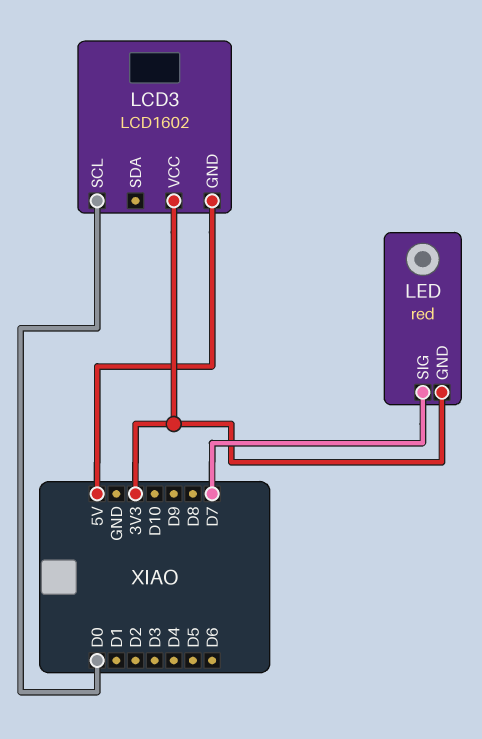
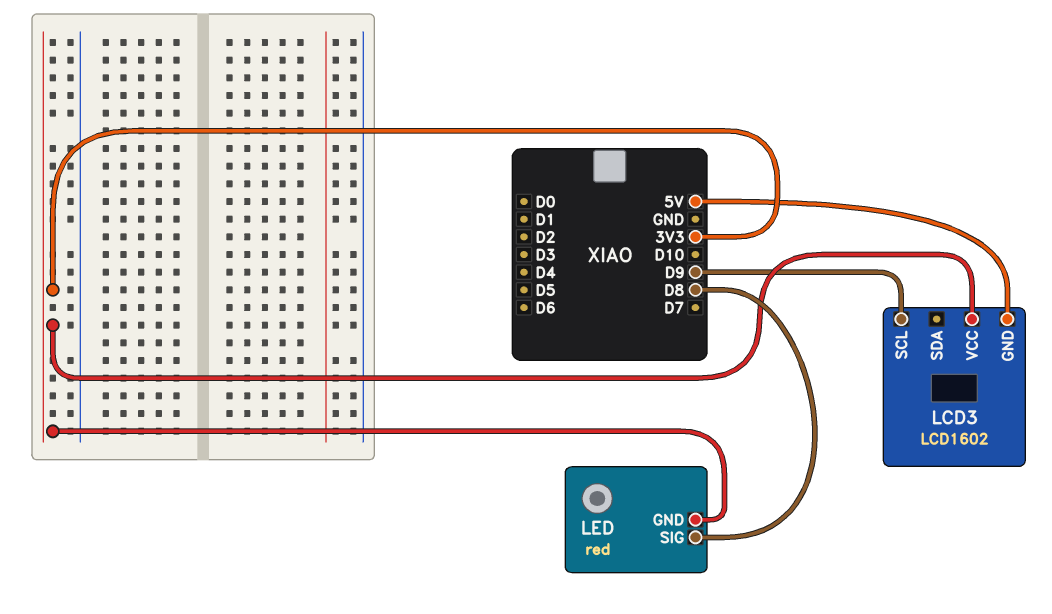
LCD3 pin SCL: D0 -> D9
LED pin SIG: D7 -> D8

